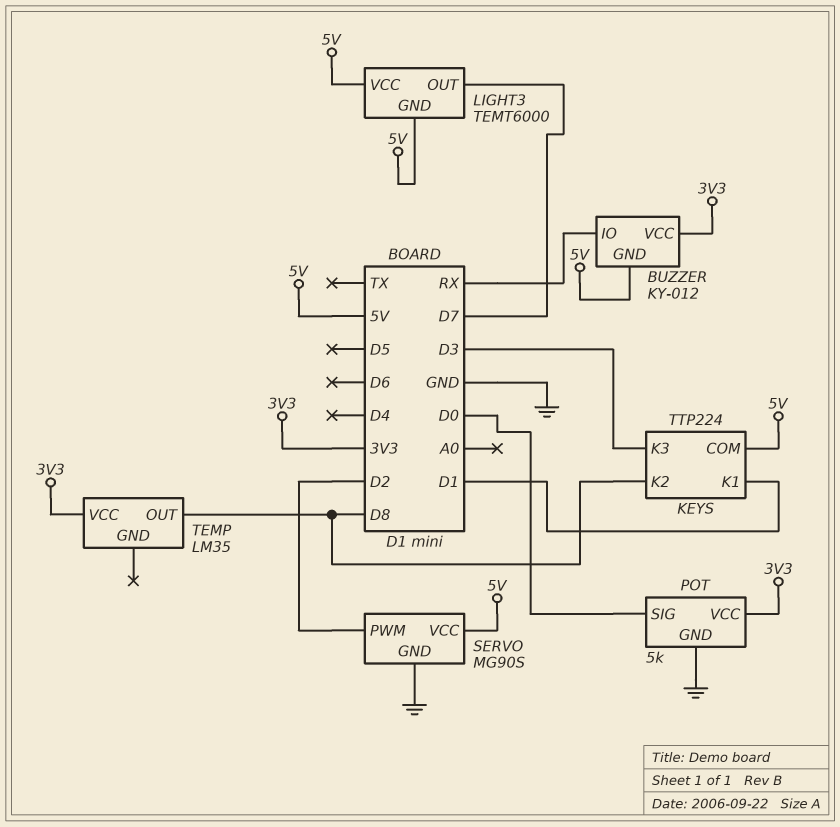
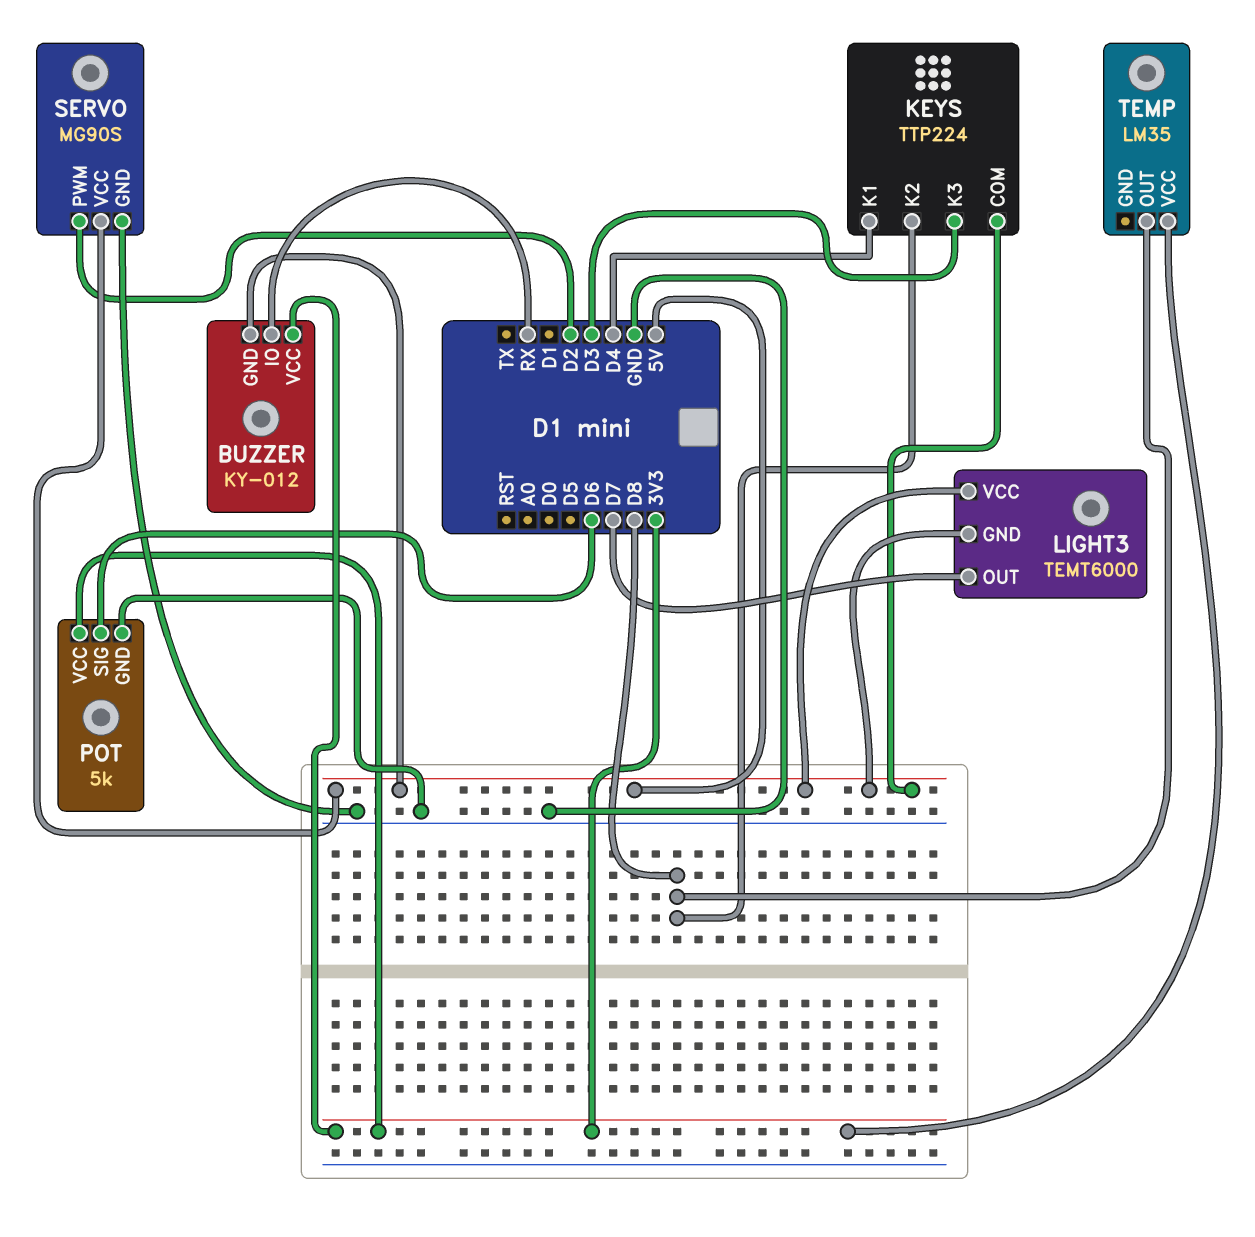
KEYS pin K1: D1 -> D4
POT pin SIG: D0 -> D6

